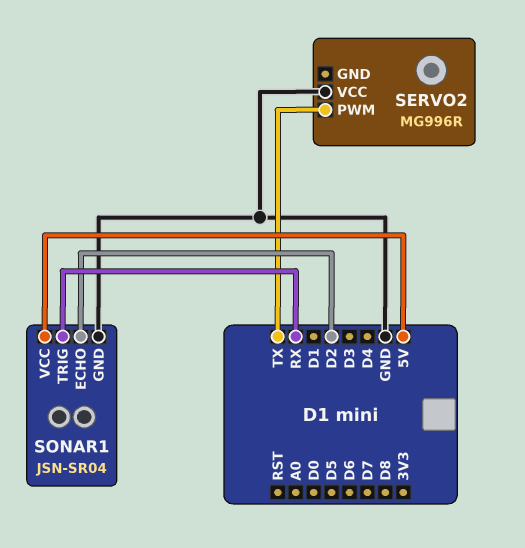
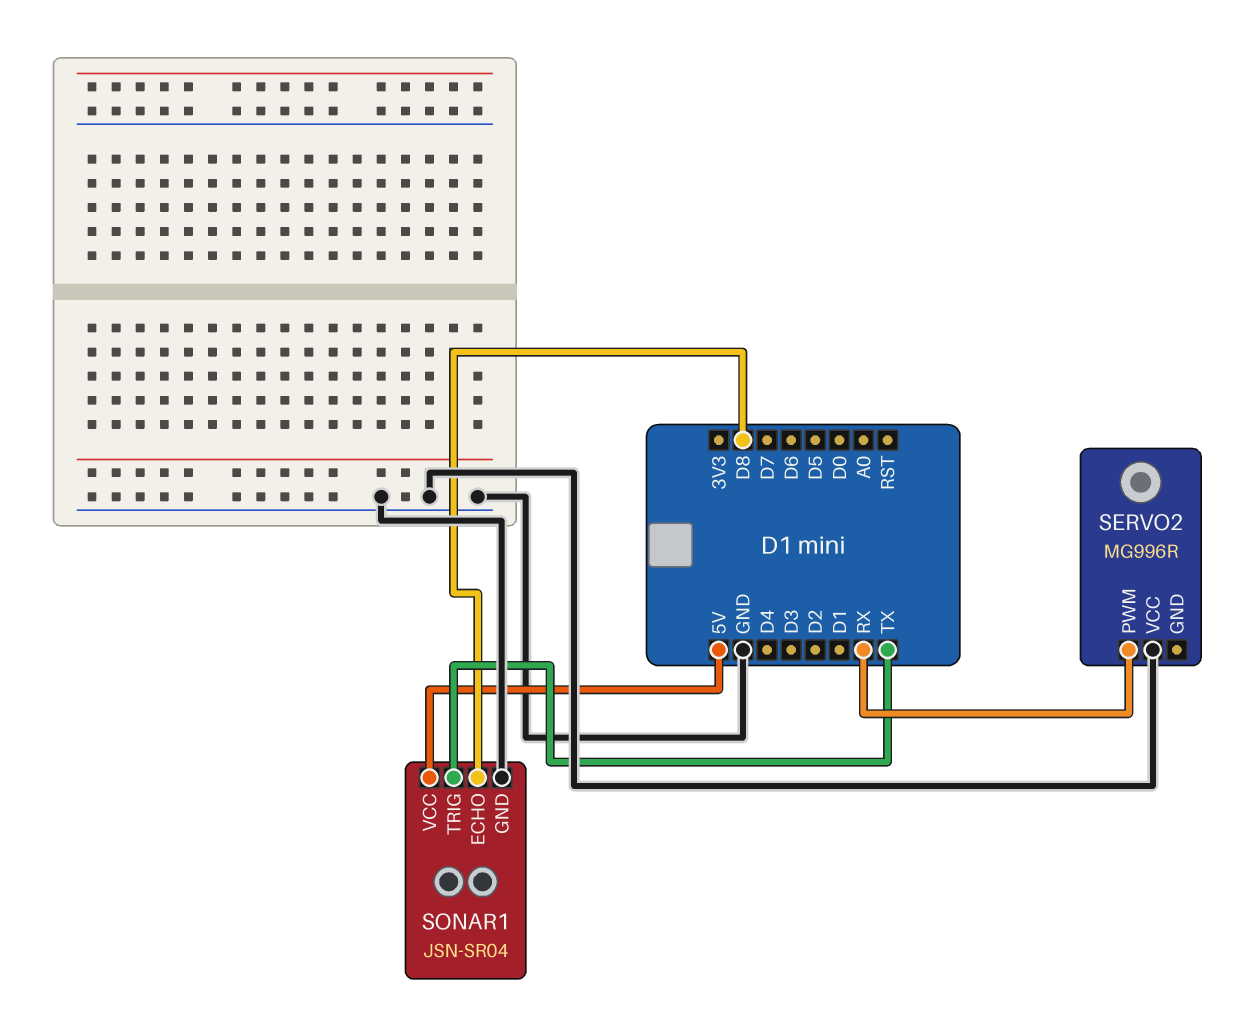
SERVO2 pin PWM: TX -> RX
SONAR1 pin ECHO: D2 -> D8
SONAR1 pin TRIG: RX -> TX

